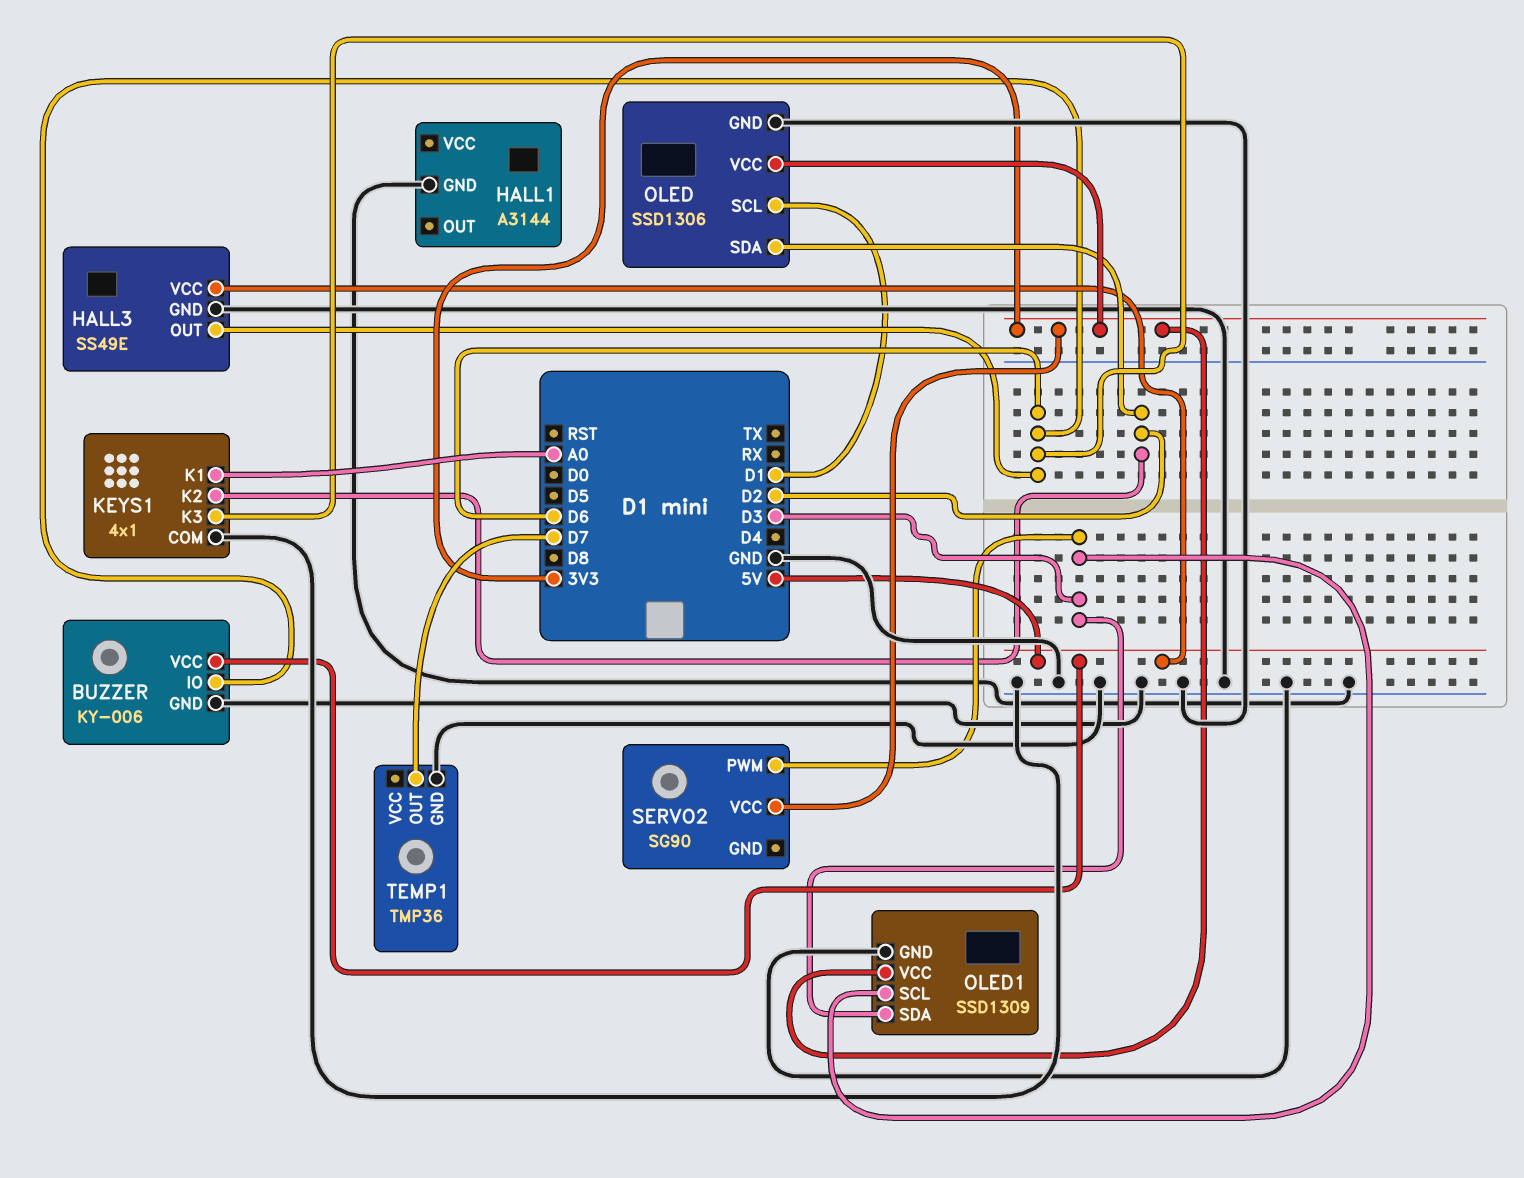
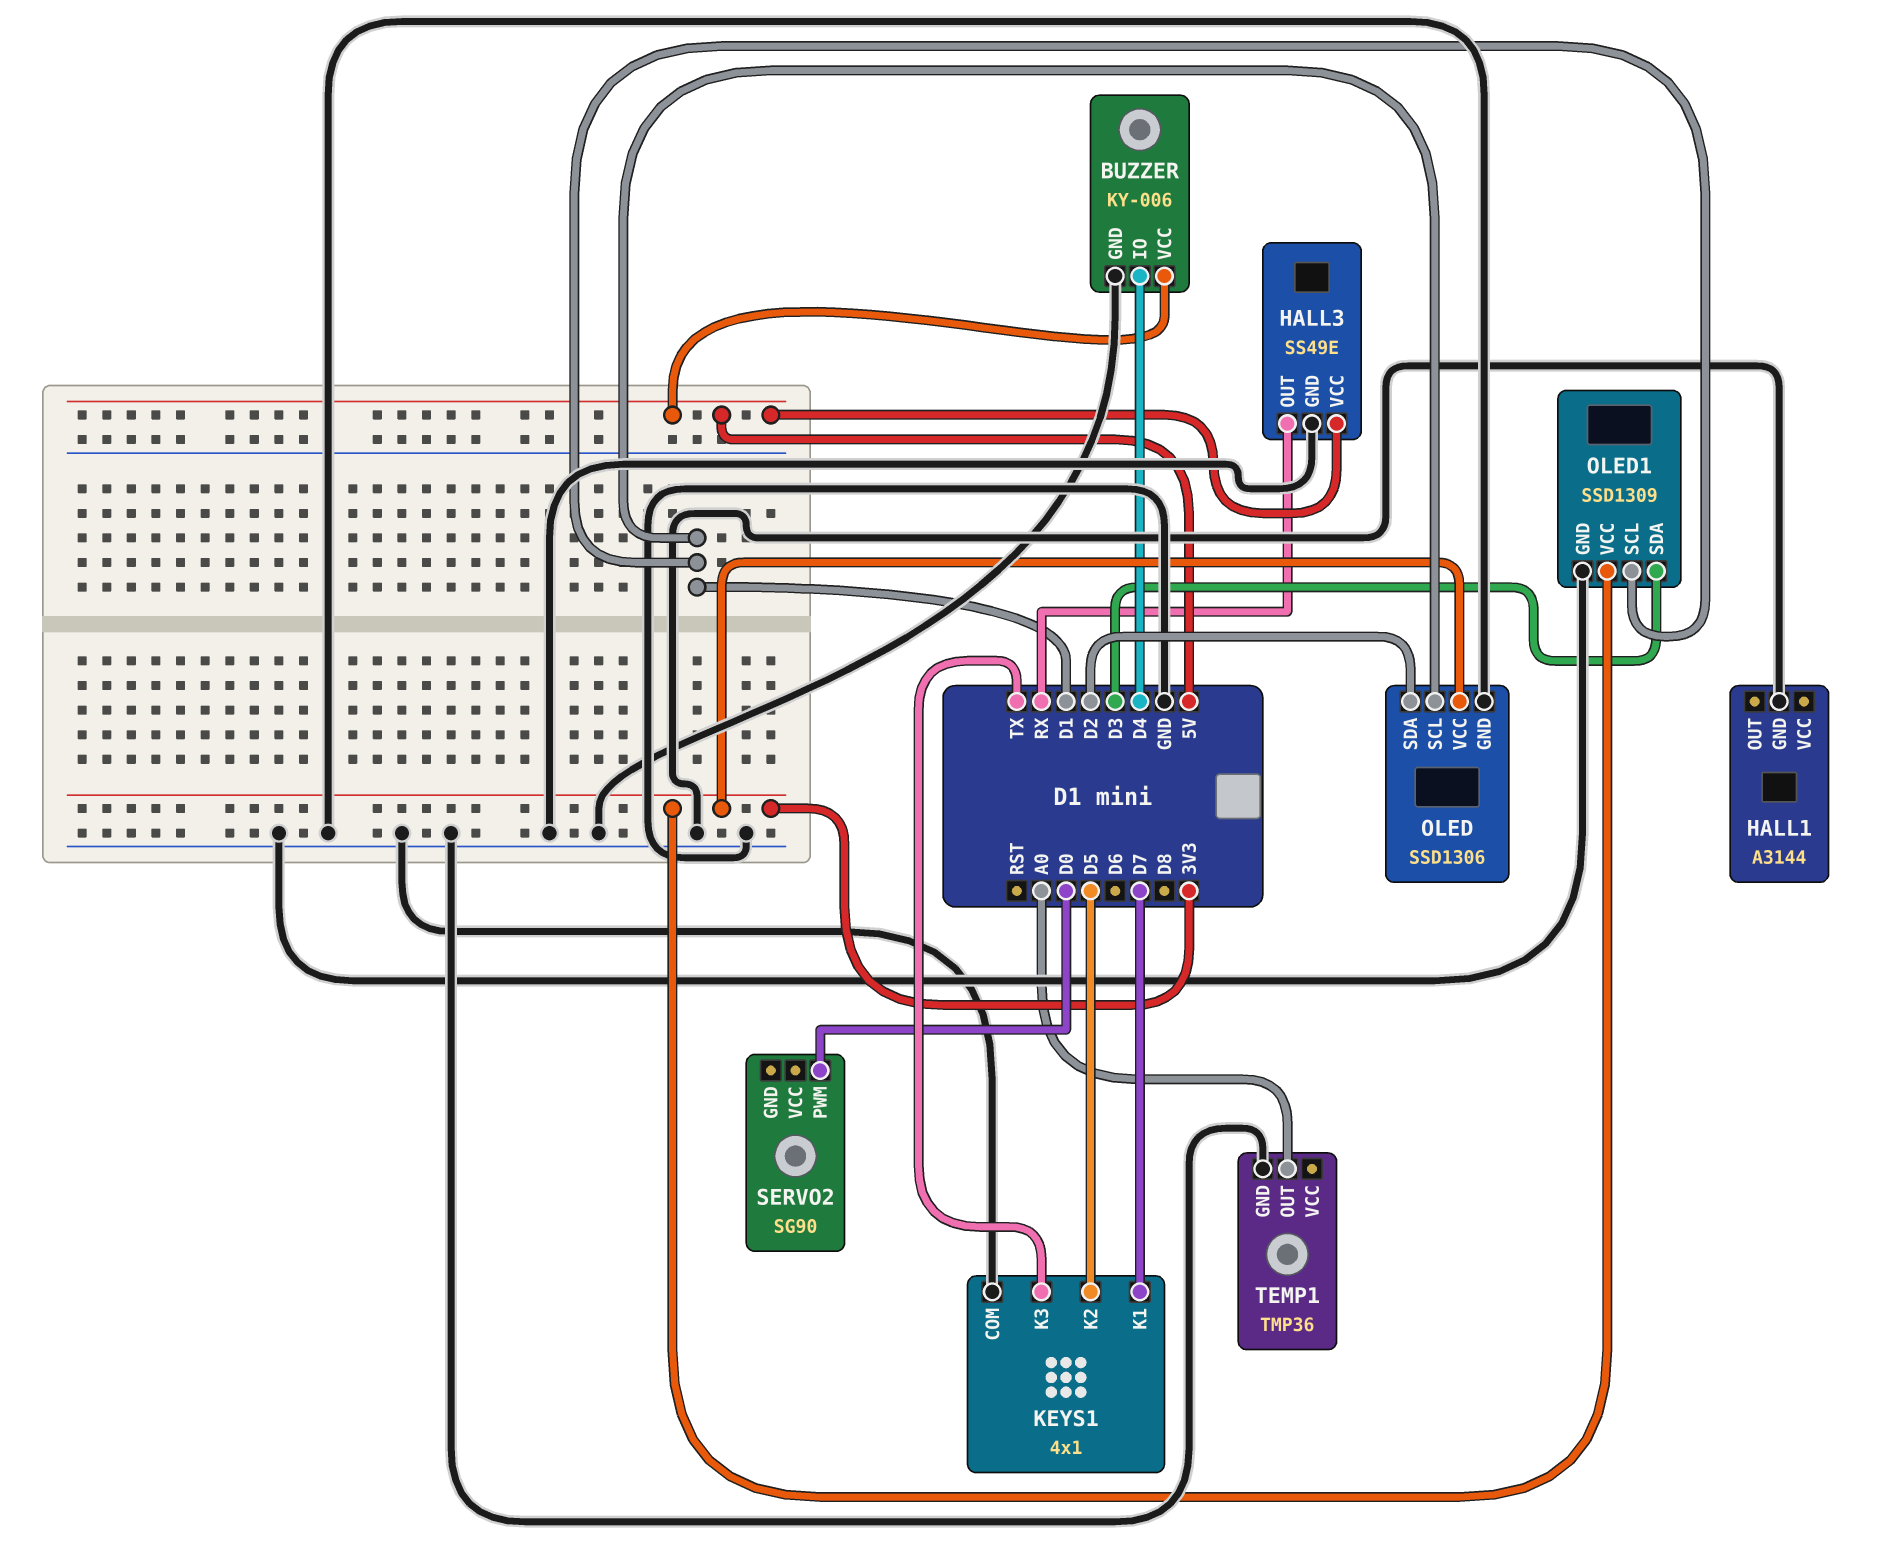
BUZZER pin IO: D6 -> D4
HALL3 pin OUT: D6 -> RX
KEYS1 pin K1: A0 -> D7
KEYS1 pin K2: D2 -> D5
KEYS1 pin K3: D6 -> TX
OLED1 pin SCL: D3 -> D1
SERVO2 pin PWM: D3 -> D0
SERVO2 pin VCC: 3V3 -> none
TEMP1 pin OUT: D7 -> A0

